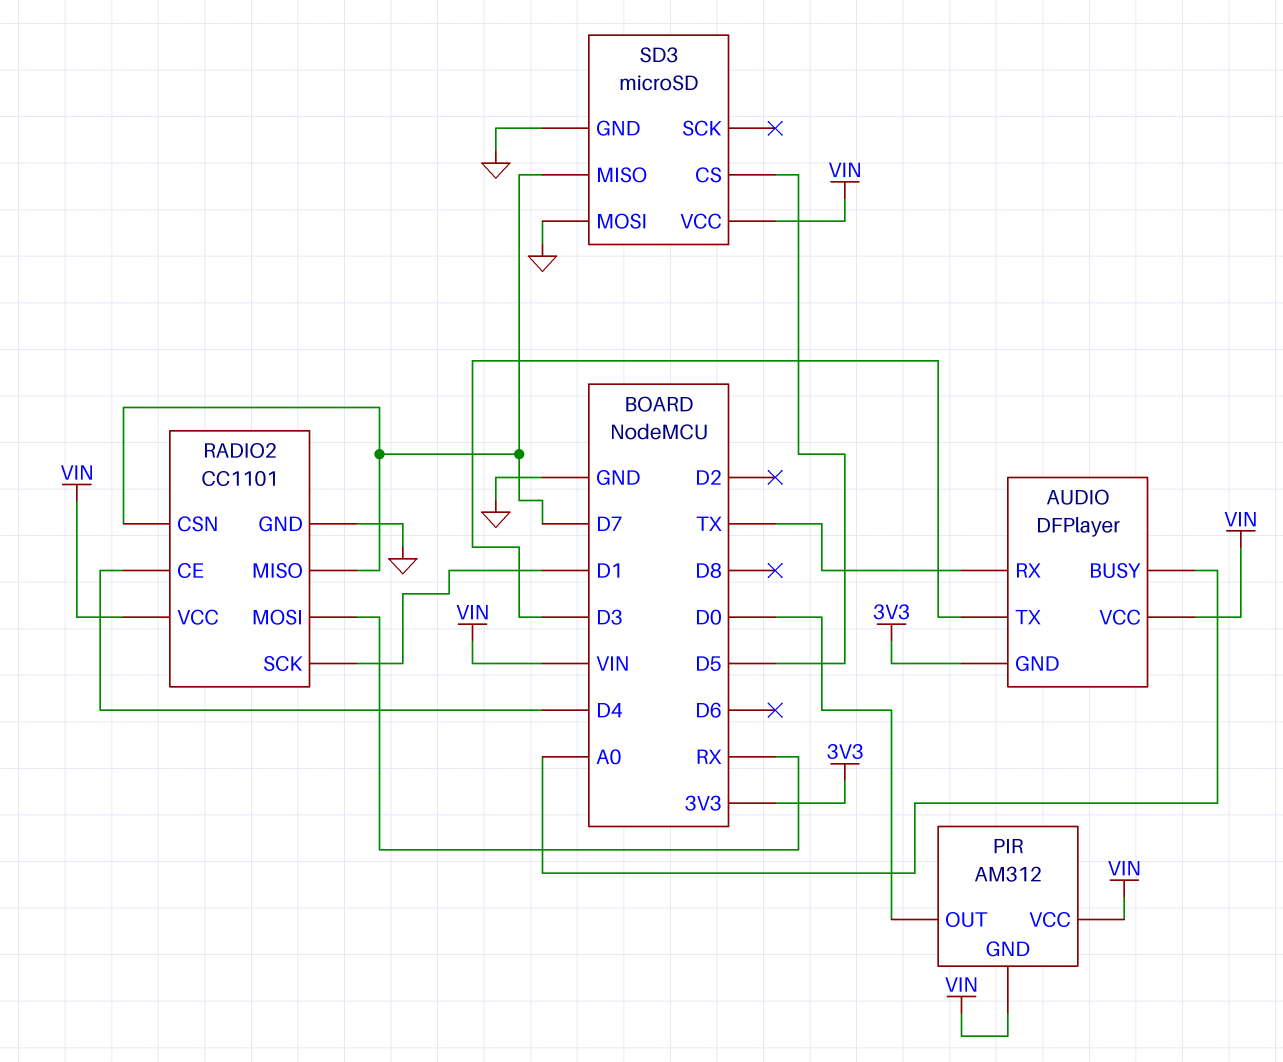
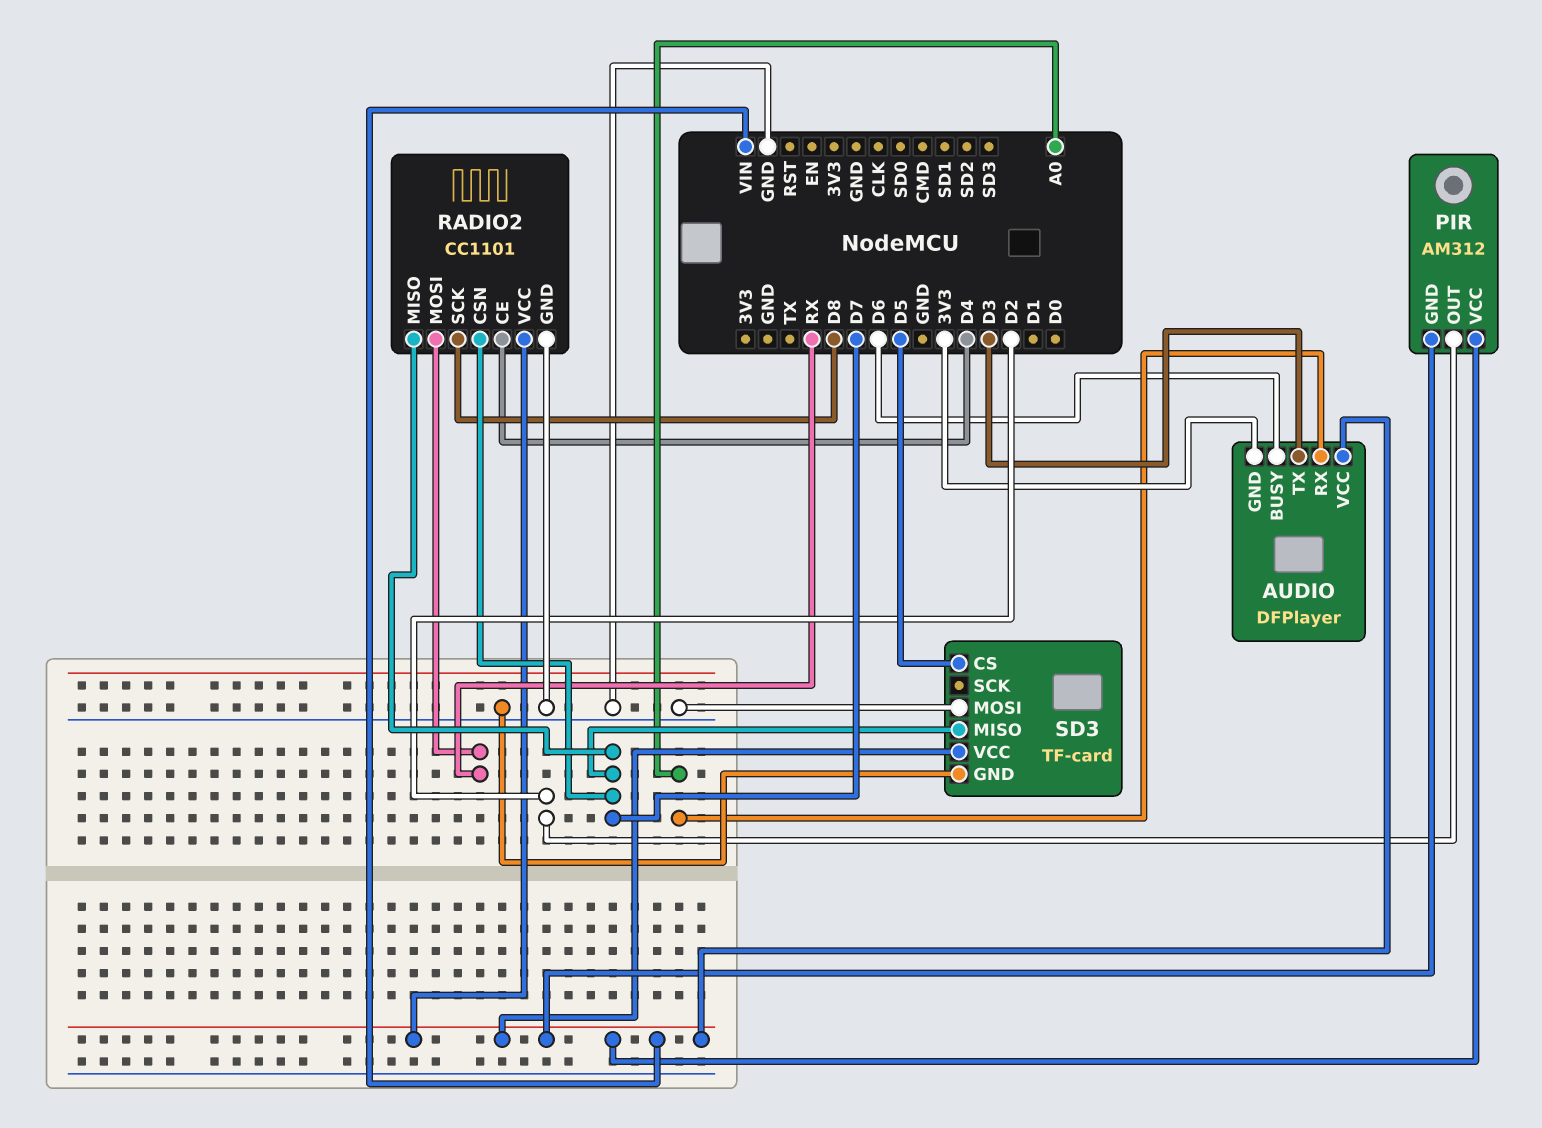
AUDIO pin BUSY: A0 -> D6
AUDIO pin RX: TX -> A0
PIR pin OUT: D0 -> D2
RADIO2 pin SCK: D1 -> D8
SD3: microSD -> TF-card

